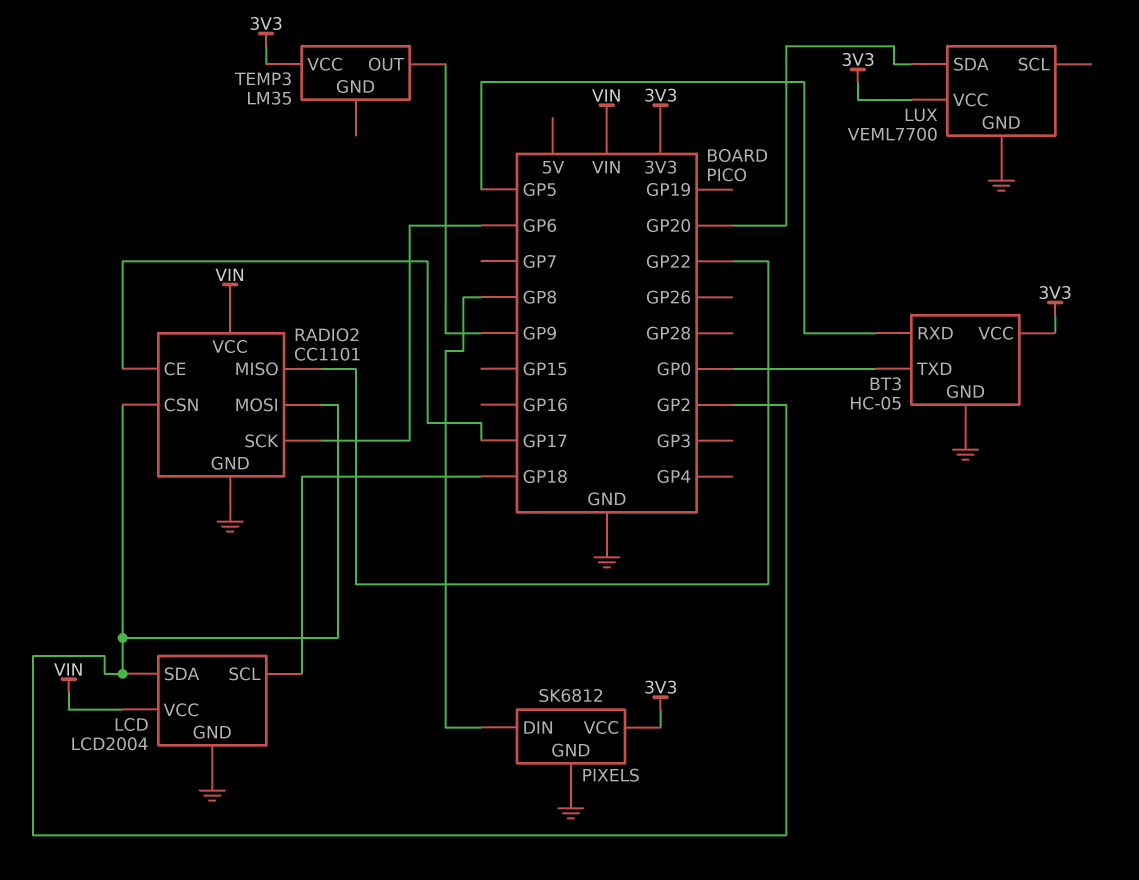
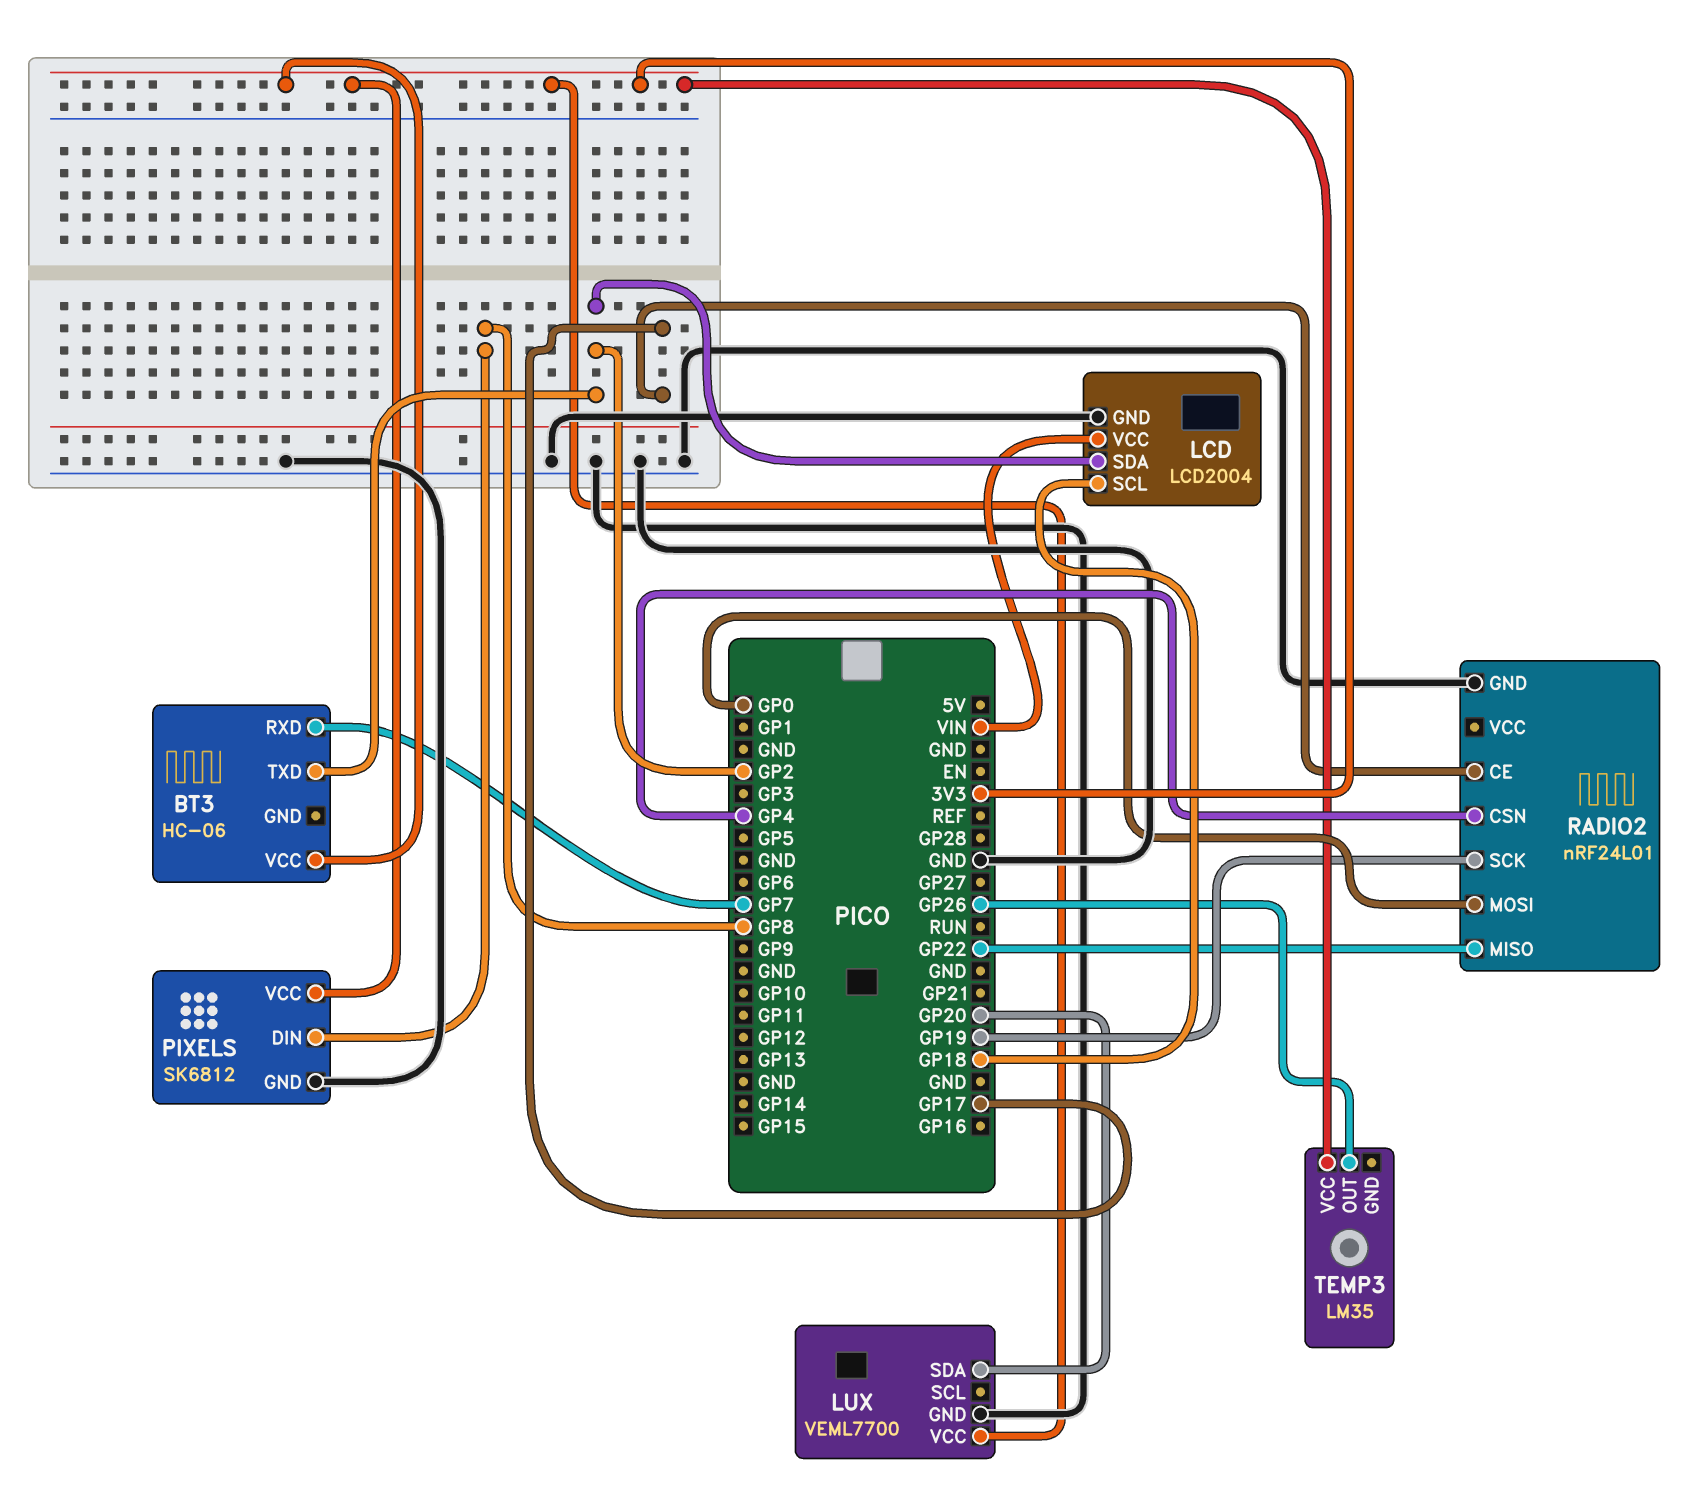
BT3: HC-05 -> HC-06
BT3 pin GND: GND -> none
BT3 pin RXD: GP5 -> GP7
BT3 pin TXD: GP0 -> GP2
RADIO2: CC1101 -> nRF24L01
RADIO2 pin CSN: GP2 -> GP4
RADIO2 pin MOSI: GP2 -> GP0
RADIO2 pin SCK: GP6 -> GP19
RADIO2 pin VCC: VIN -> none
TEMP3 pin OUT: GP9 -> GP26

